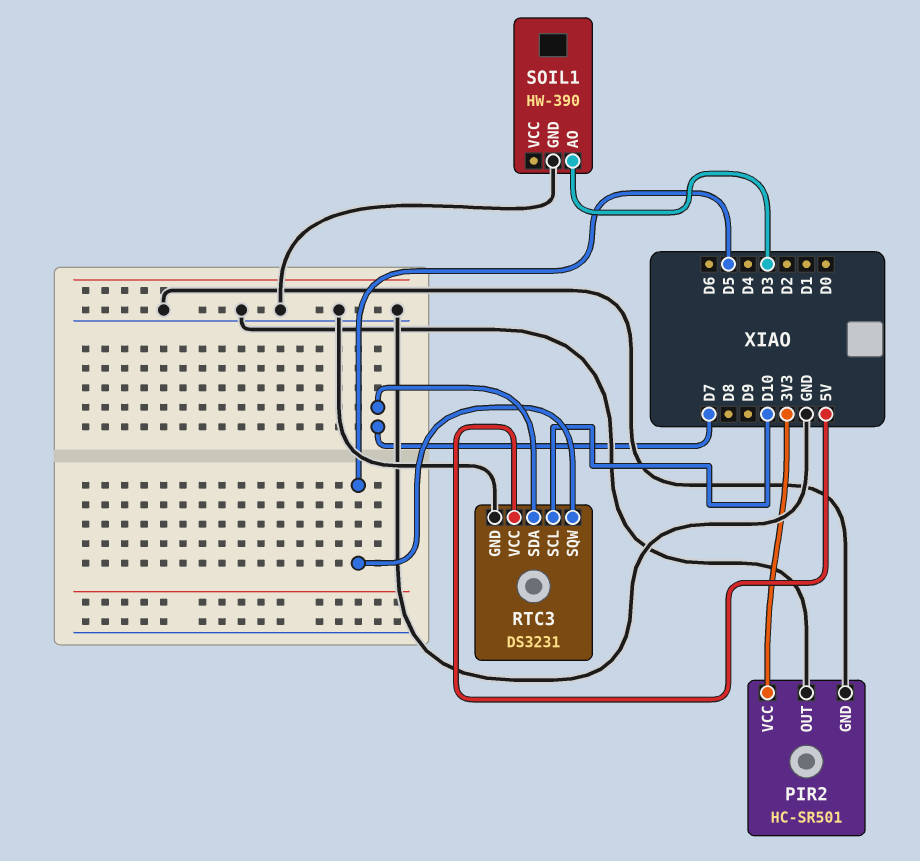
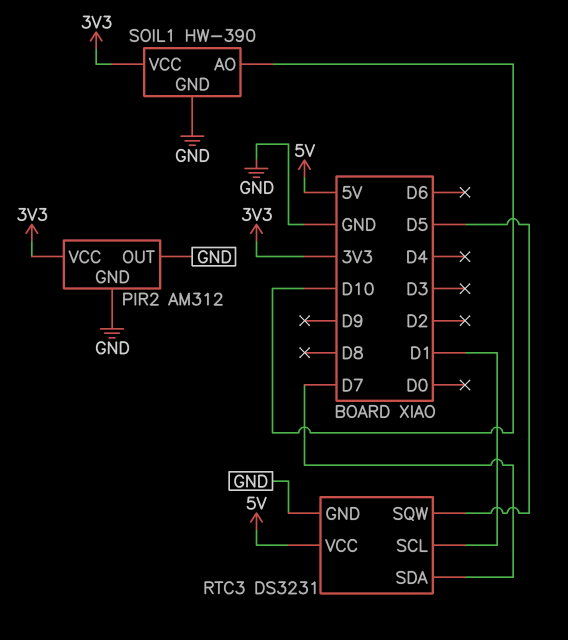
PIR2: HC-SR501 -> AM312
RTC3 pin SCL: D10 -> D1
SOIL1 pin AO: D3 -> D10
SOIL1 pin VCC: none -> 3V3

